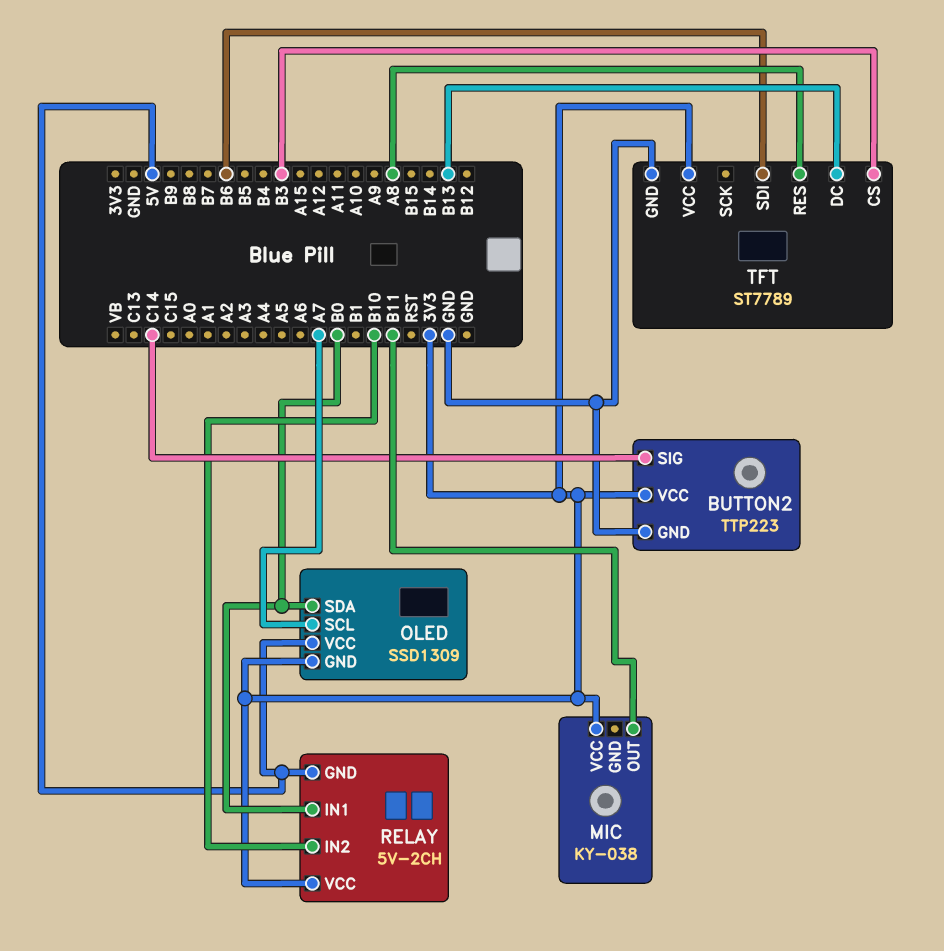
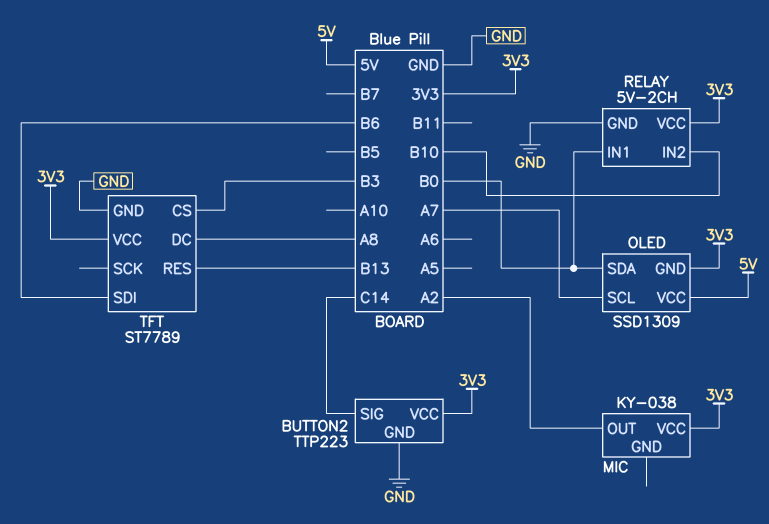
MIC pin OUT: B11 -> A2
RELAY pin GND: 5V -> GND
TFT pin DC: B13 -> A8
TFT pin RES: A8 -> B13

